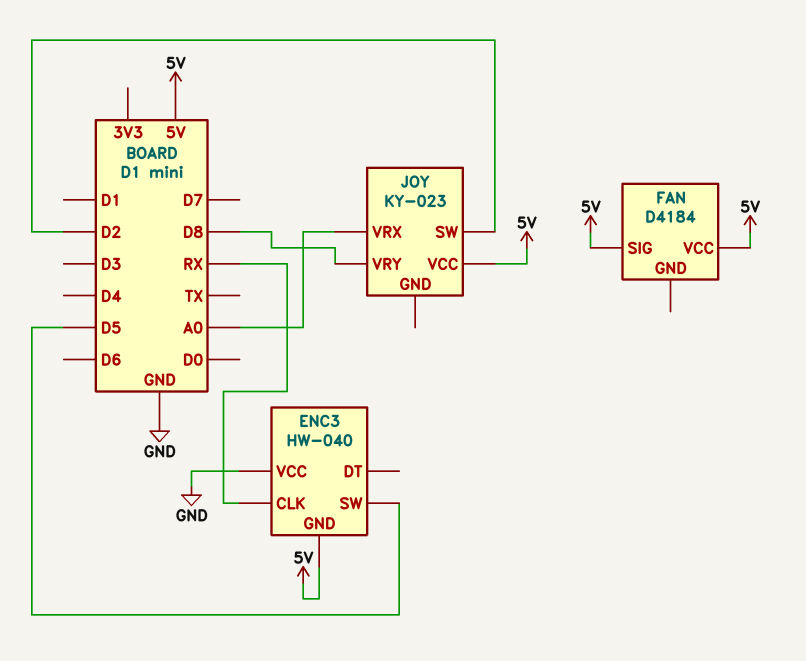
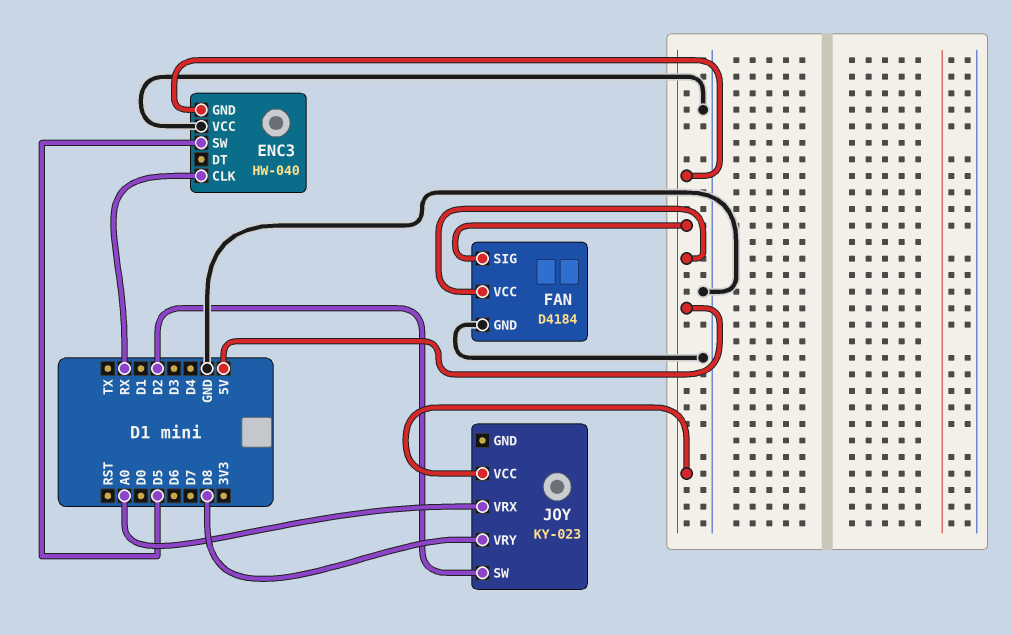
FAN pin GND: none -> GND

